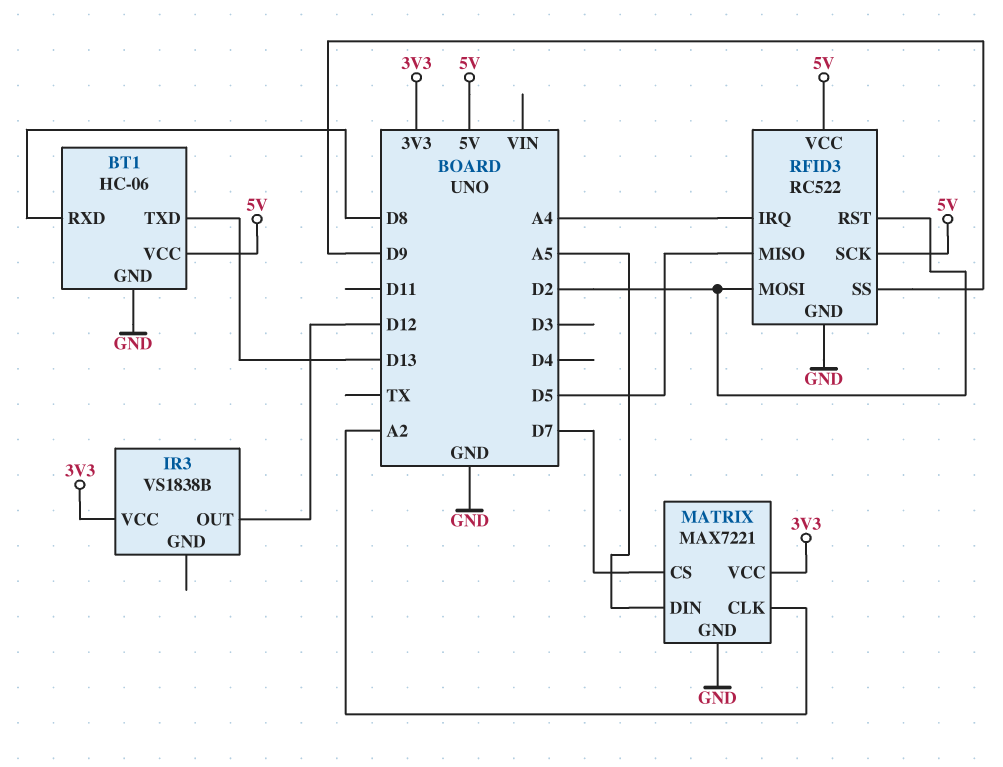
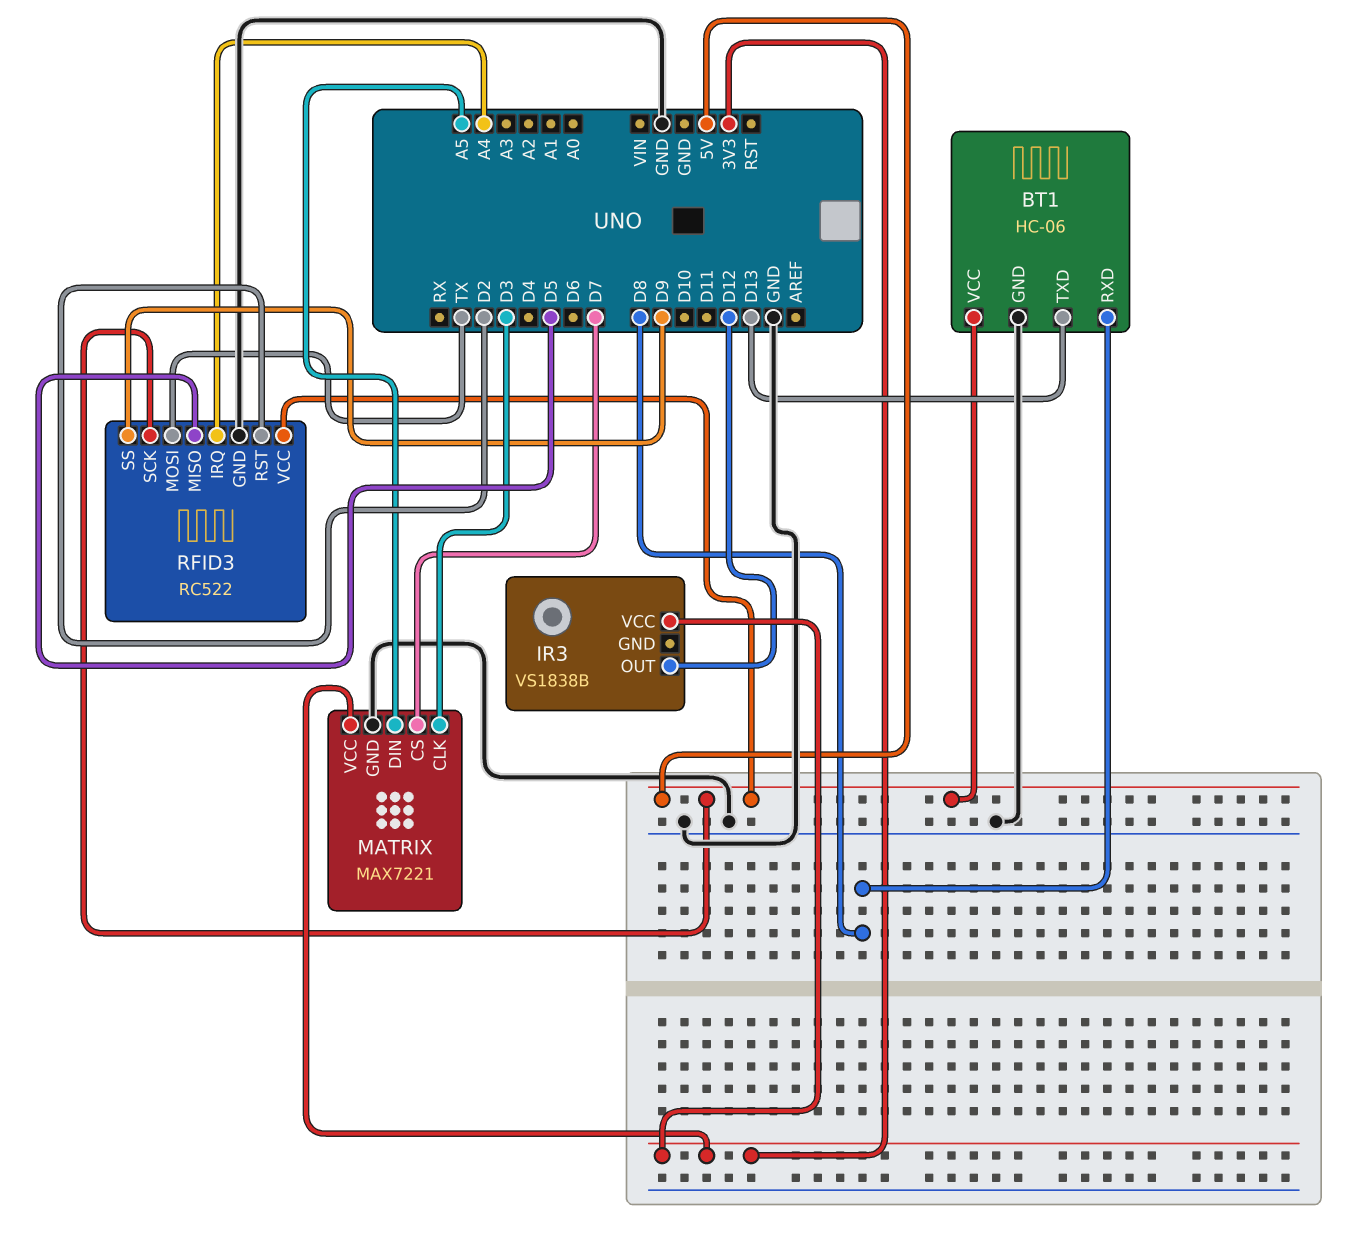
MATRIX pin CLK: A2 -> D3
RFID3 pin MOSI: D2 -> TX

